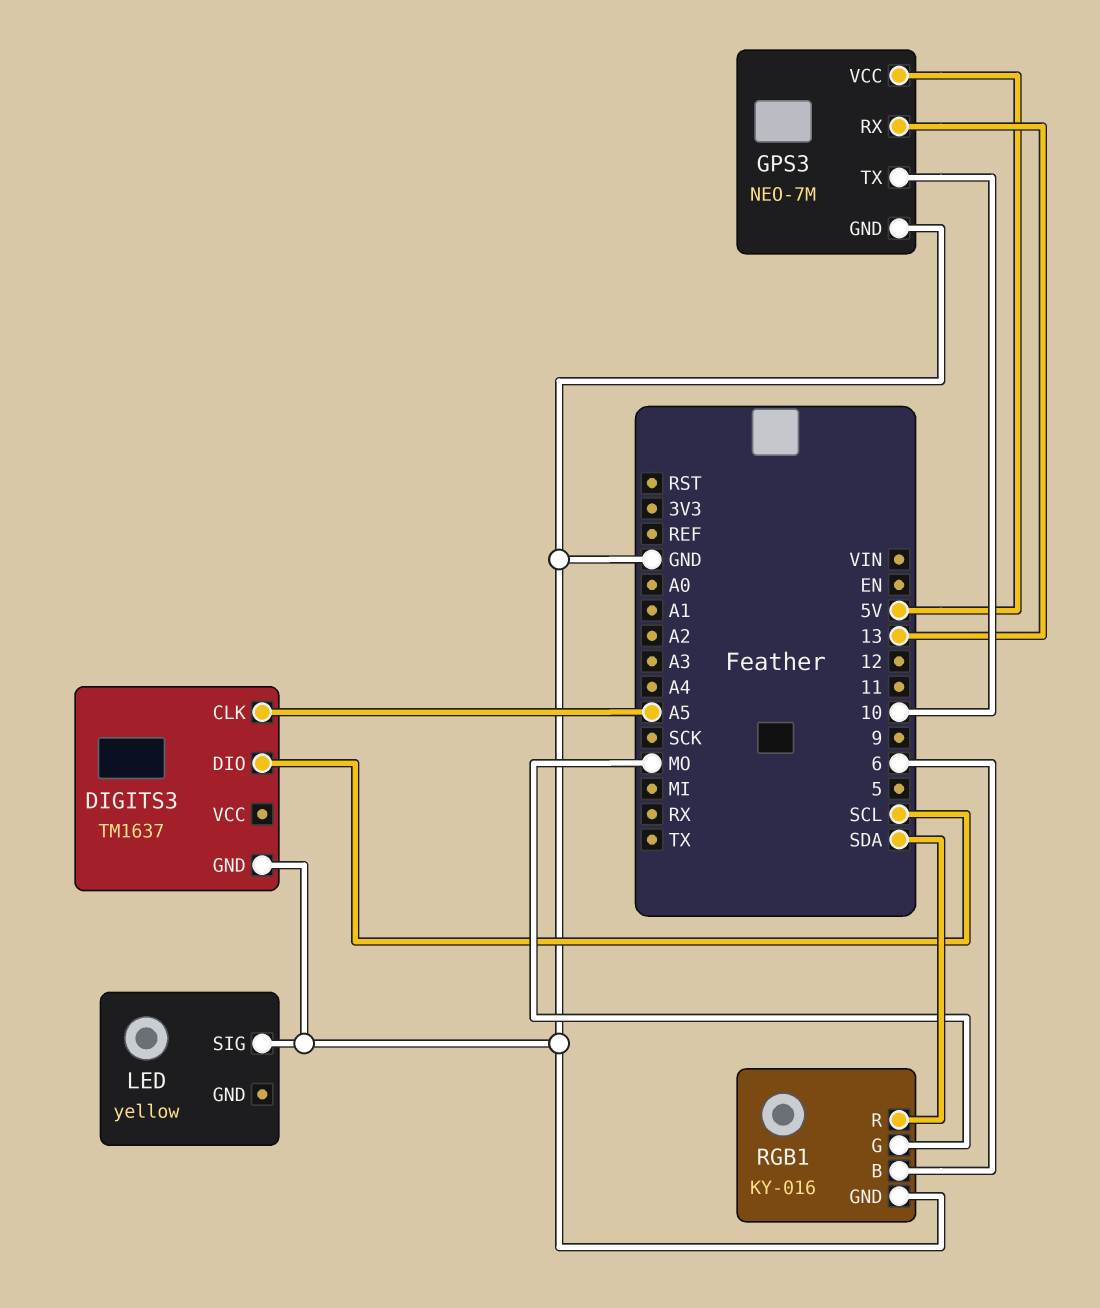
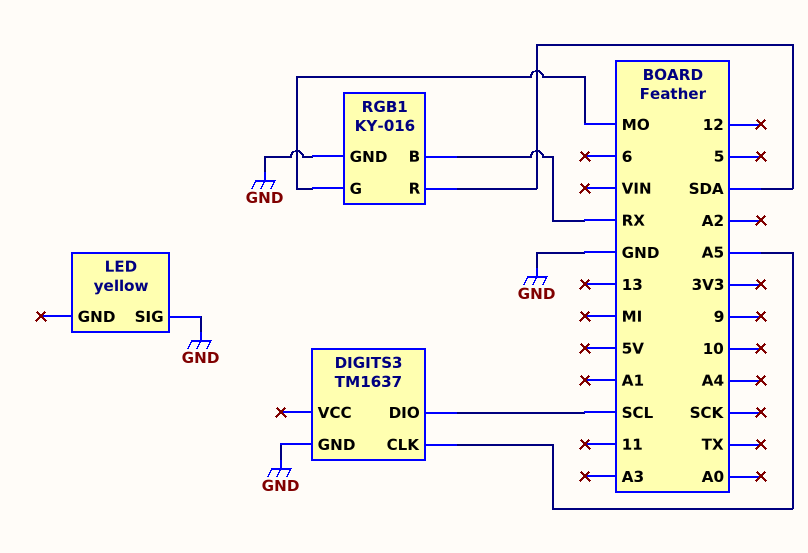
GPS3: NEO-7M -> none
GPS3 pin GND: GND -> none
GPS3 pin RX: 13 -> none
GPS3 pin TX: 10 -> none
GPS3 pin VCC: 5V -> none
RGB1 pin B: 6 -> RX

